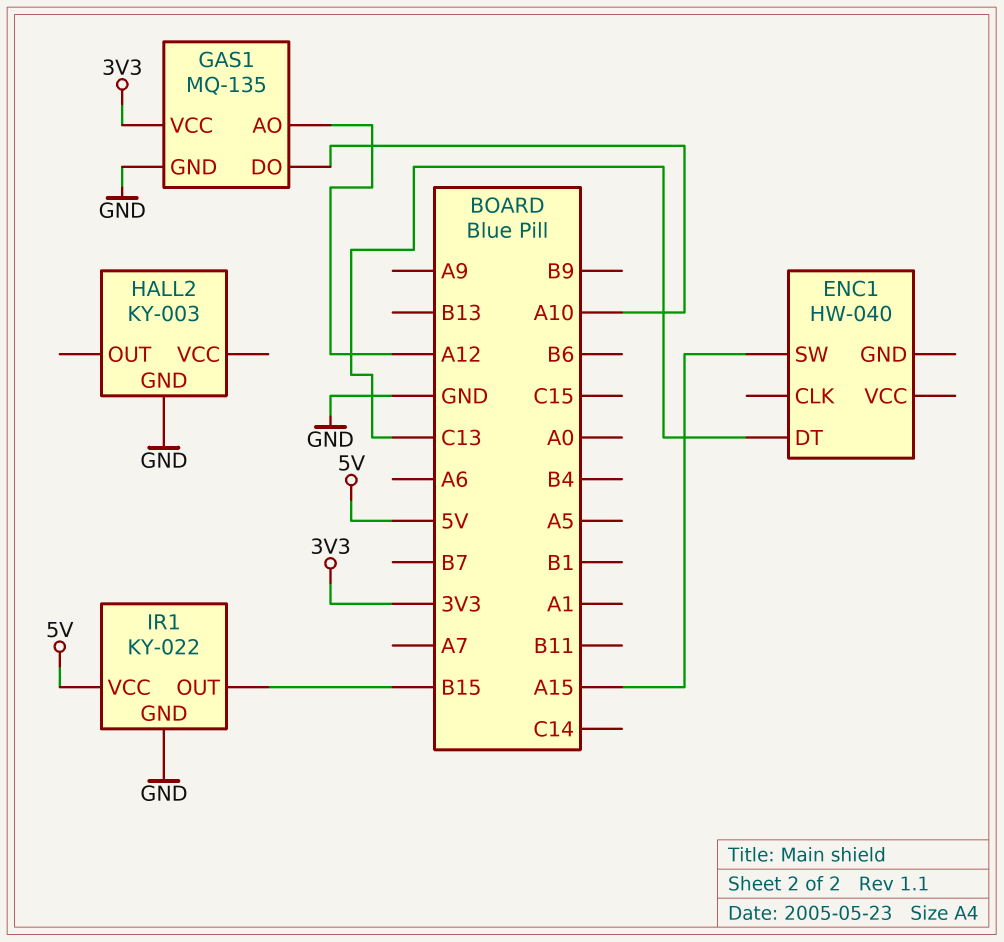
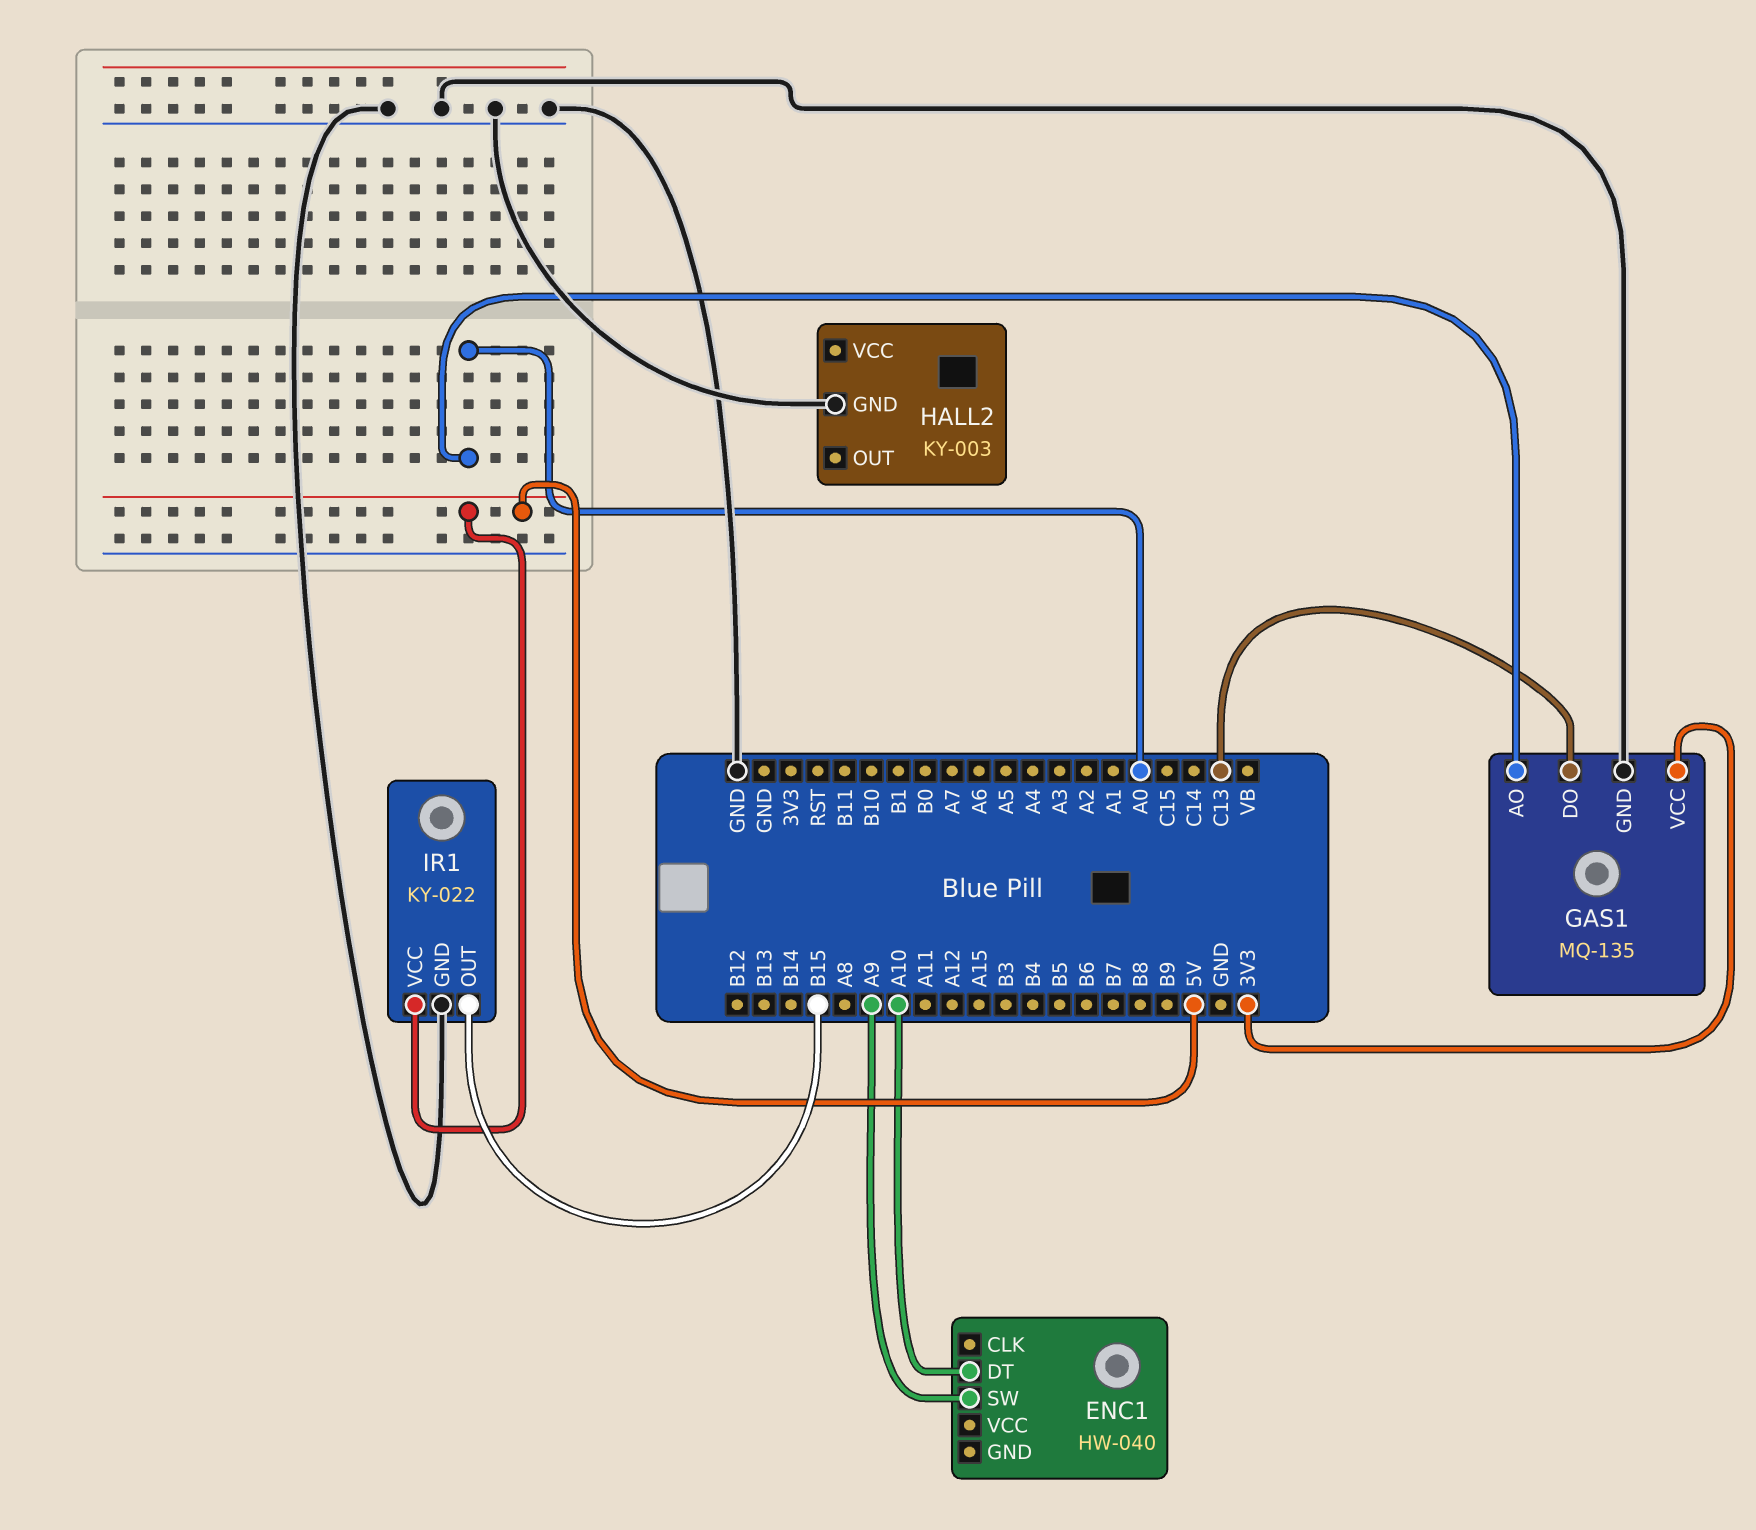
ENC1 pin DT: C13 -> A10
ENC1 pin SW: A15 -> A9
GAS1 pin AO: A12 -> A0
GAS1 pin DO: A10 -> C13

